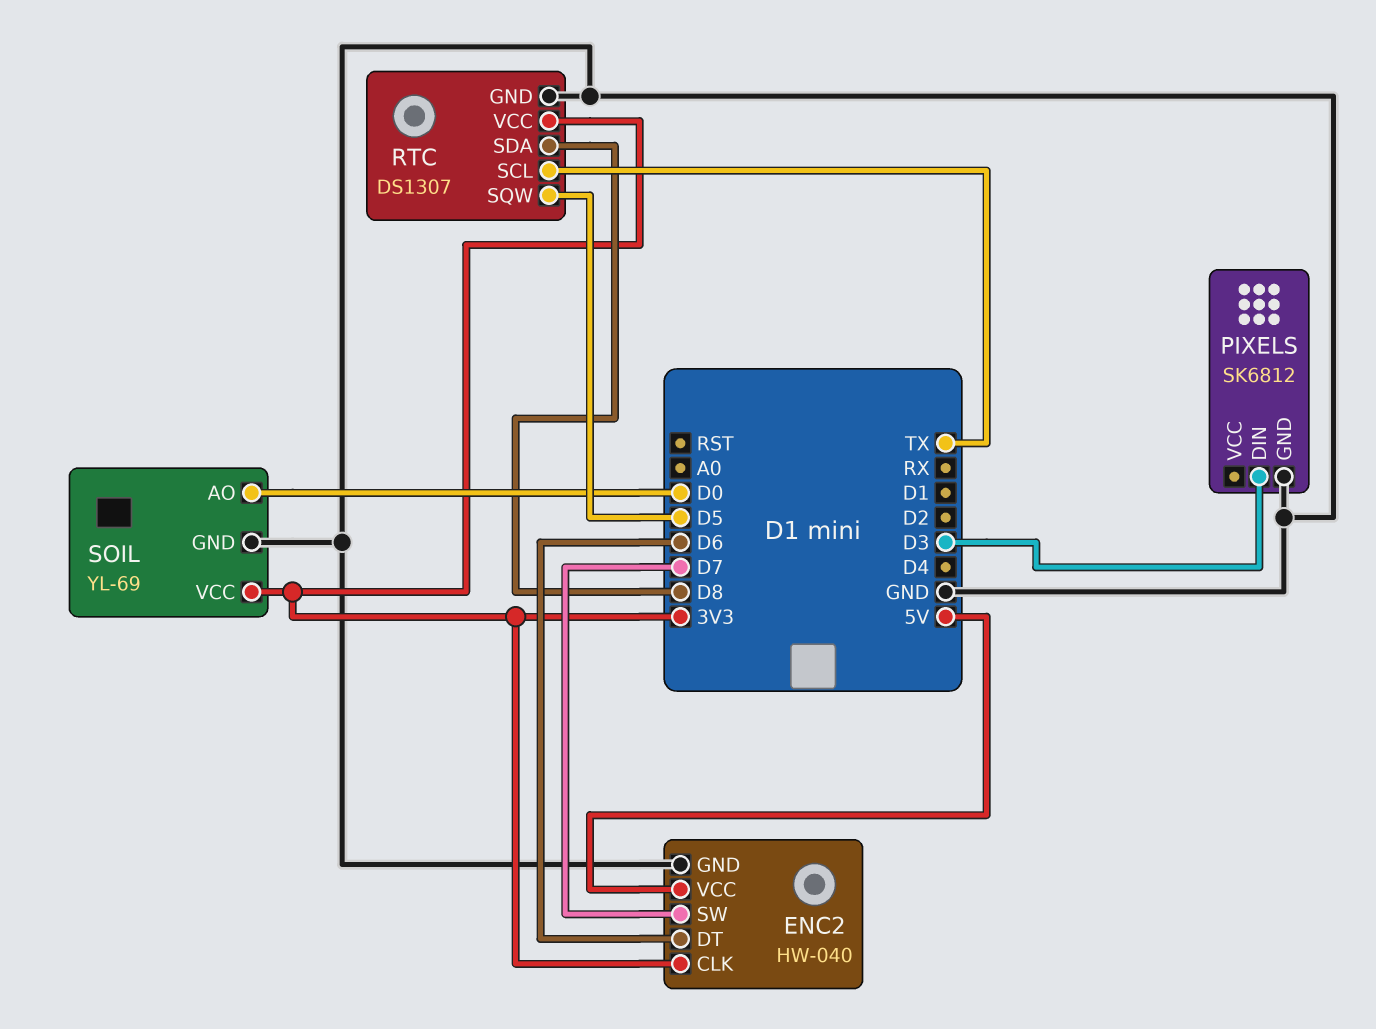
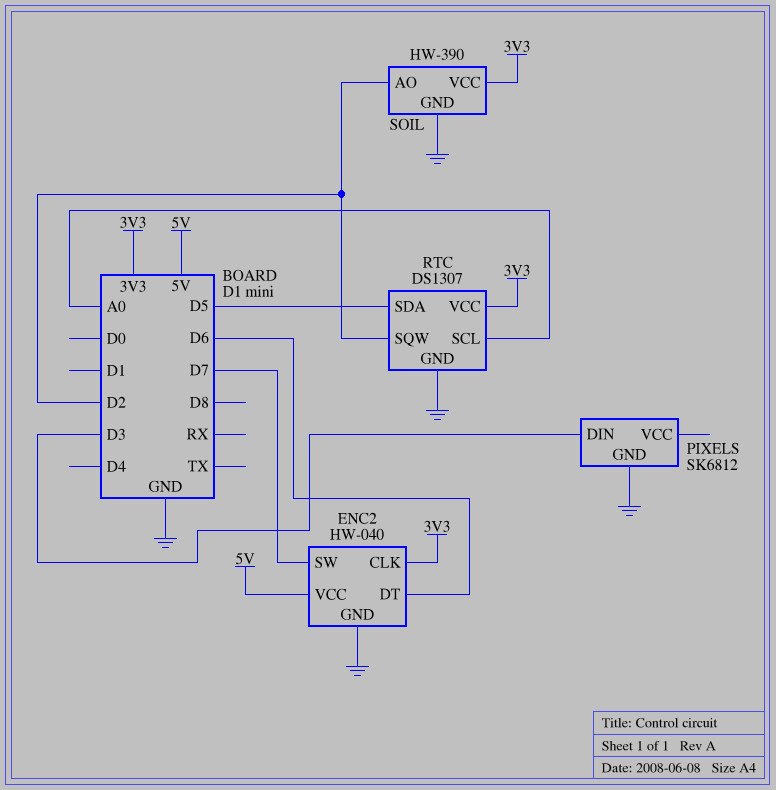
RTC pin SCL: TX -> A0
RTC pin SDA: D8 -> D5
RTC pin SQW: D5 -> D2
SOIL: YL-69 -> HW-390
SOIL pin AO: D0 -> D2

